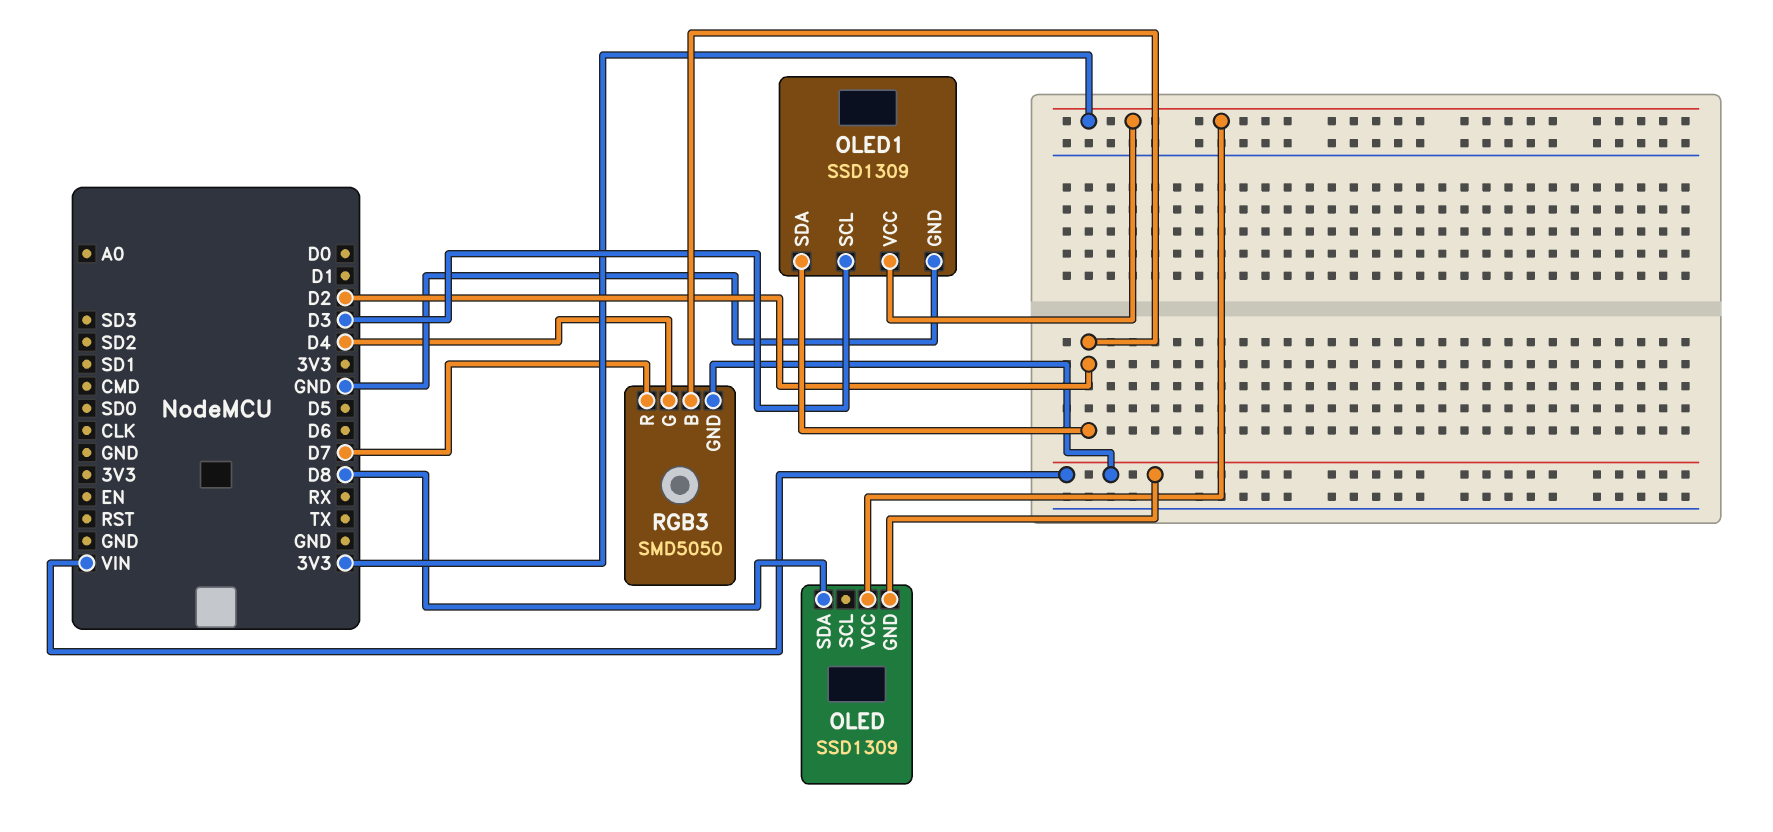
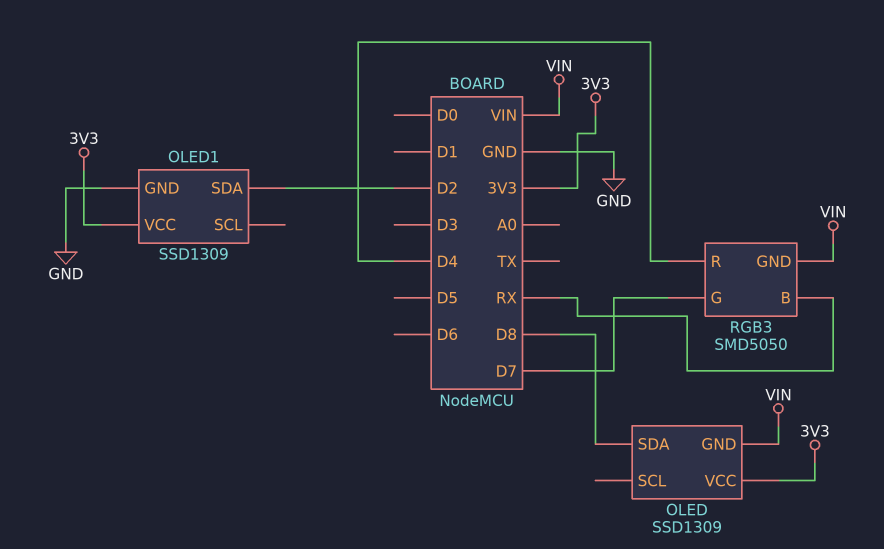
OLED1 pin SCL: D3 -> none
RGB3 pin B: D2 -> RX
RGB3 pin G: D4 -> D7
RGB3 pin R: D7 -> D4

